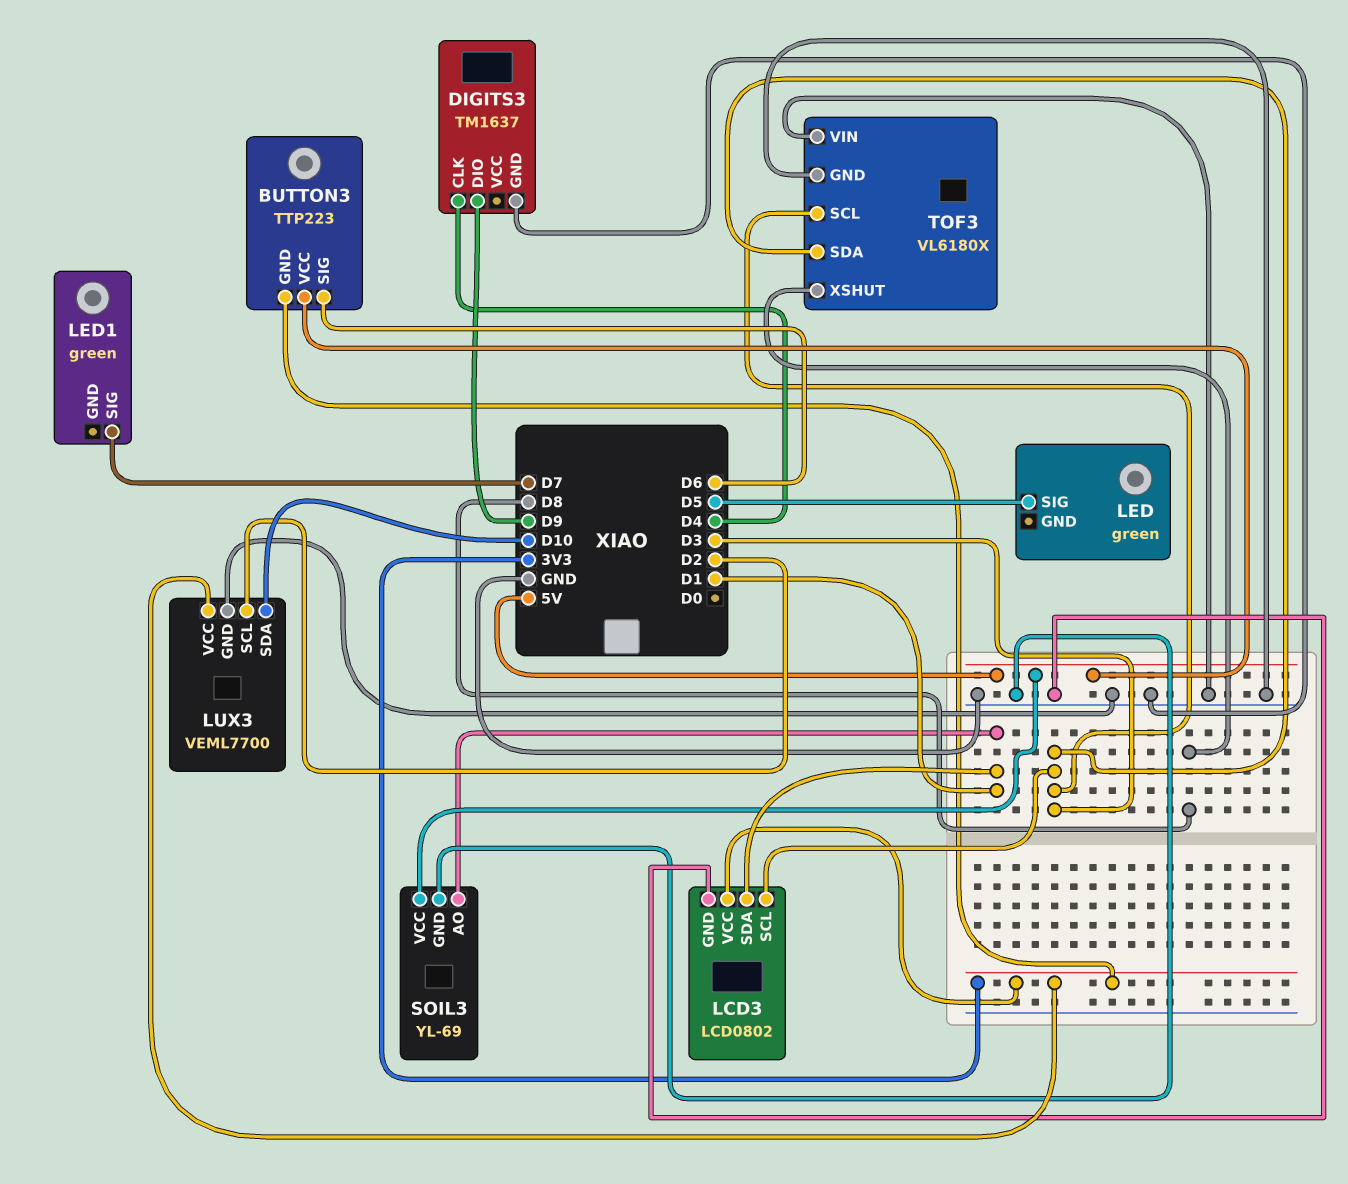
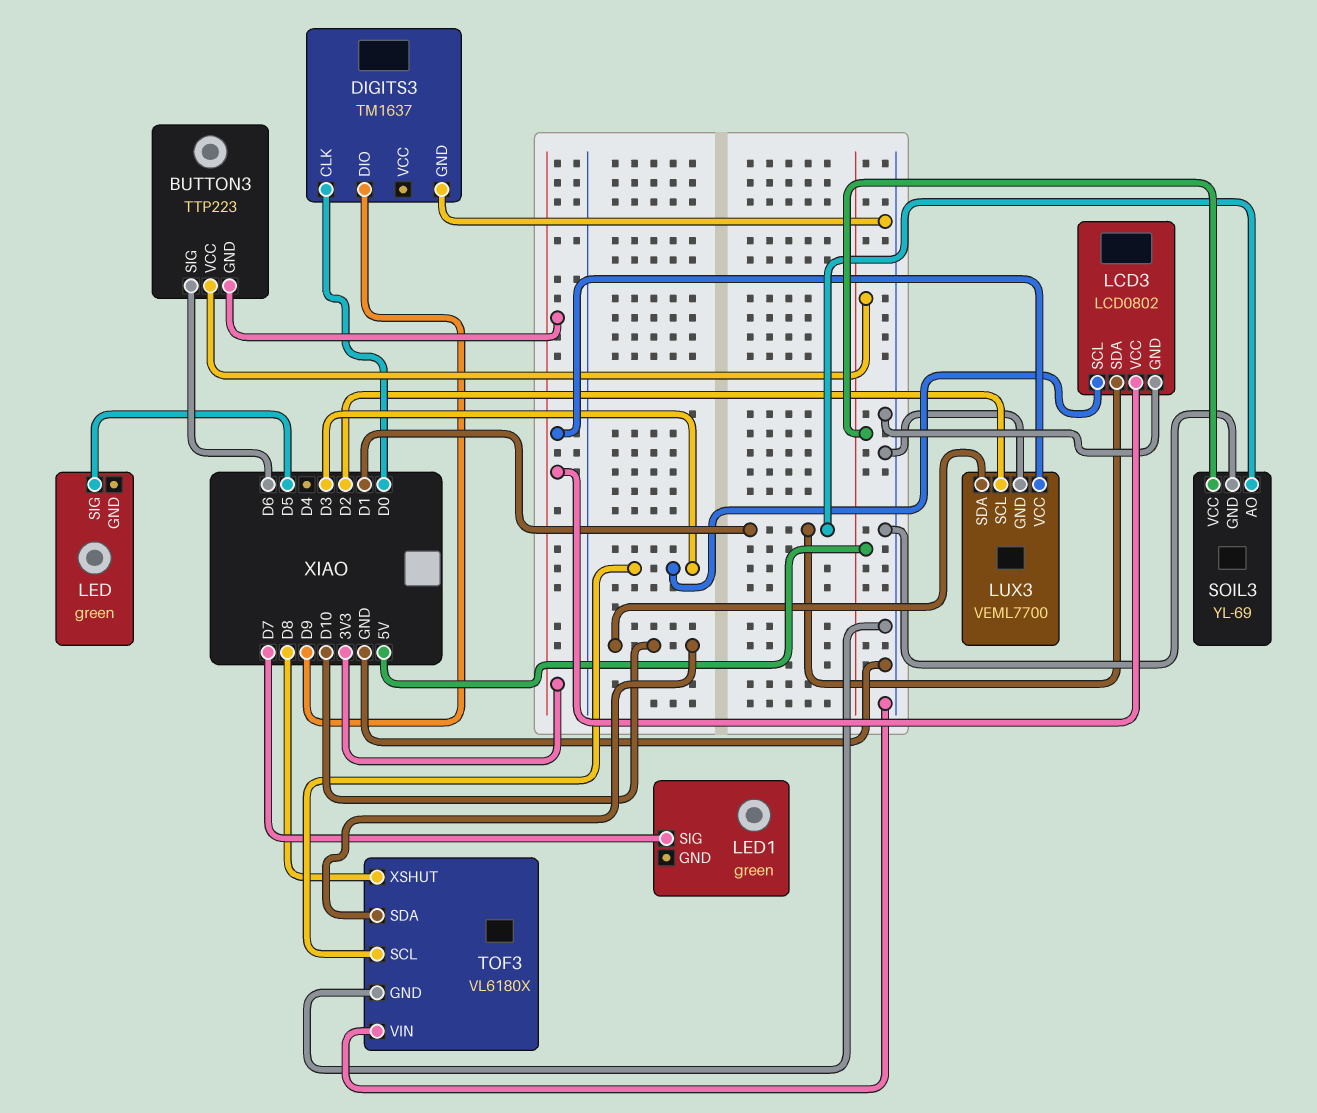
DIGITS3 pin CLK: D4 -> D0
TOF3 pin SDA: D3 -> D10

